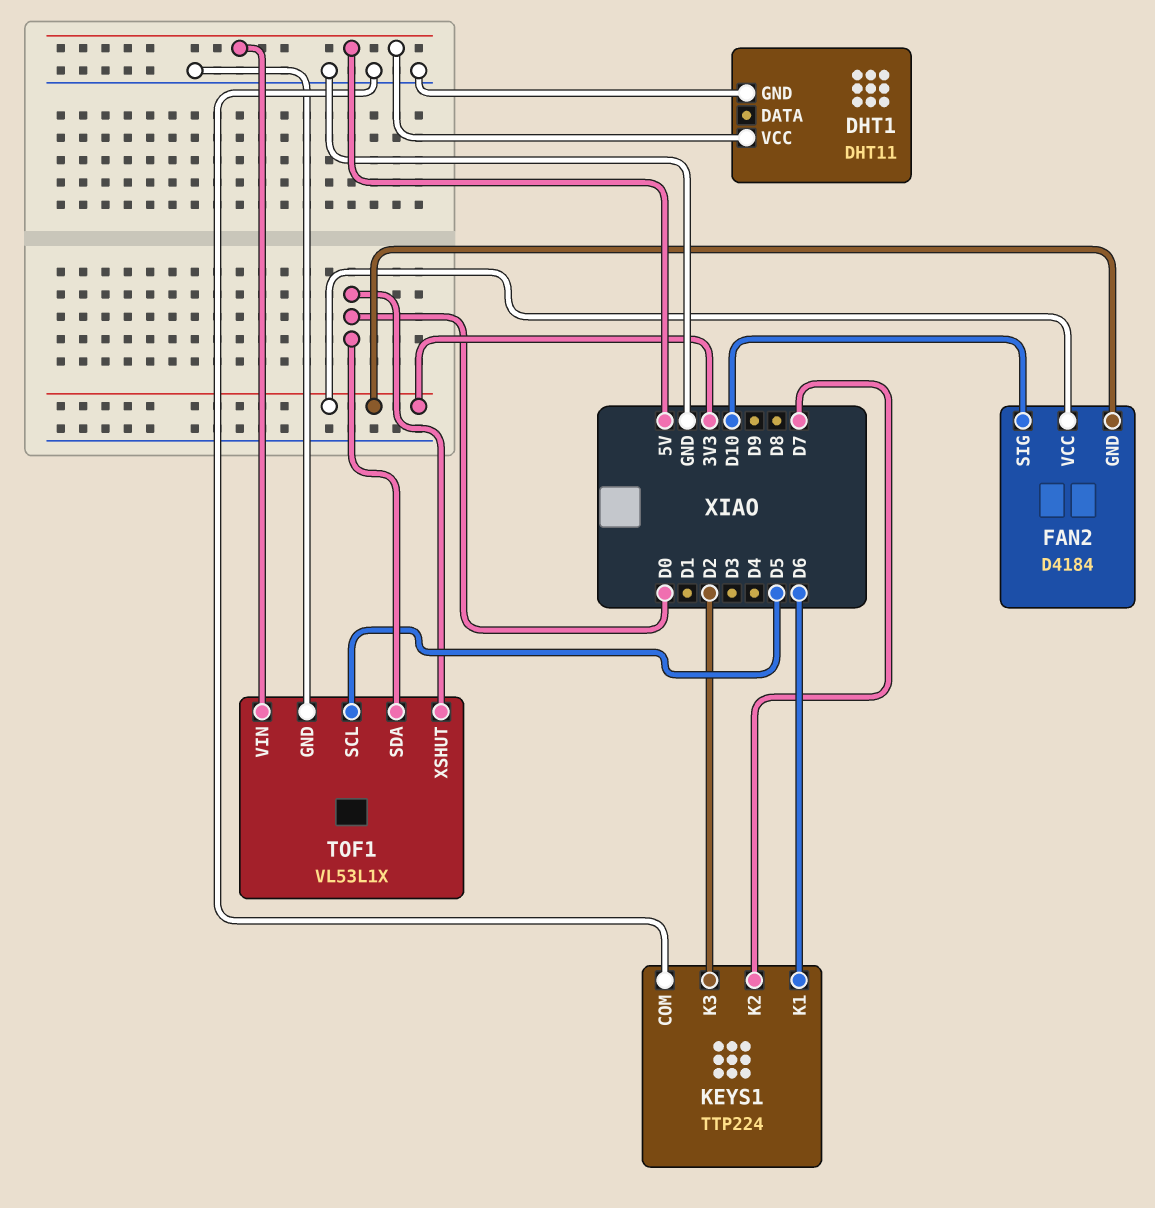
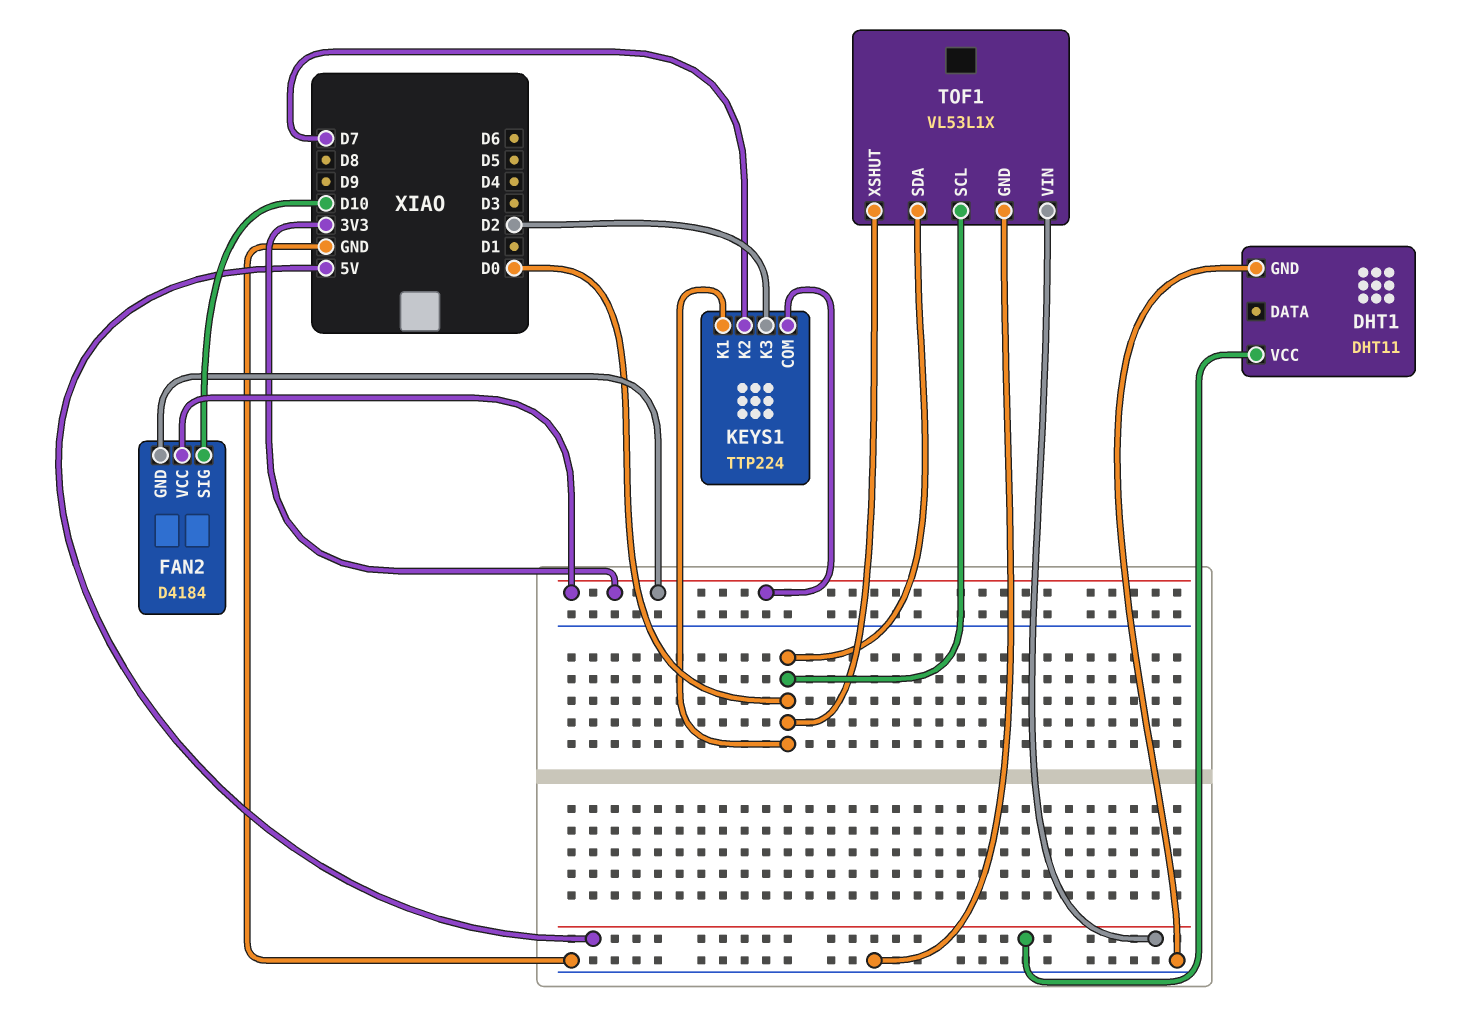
KEYS1 pin COM: GND -> 3V3
KEYS1 pin K1: D6 -> D0
TOF1 pin SCL: D5 -> D0

